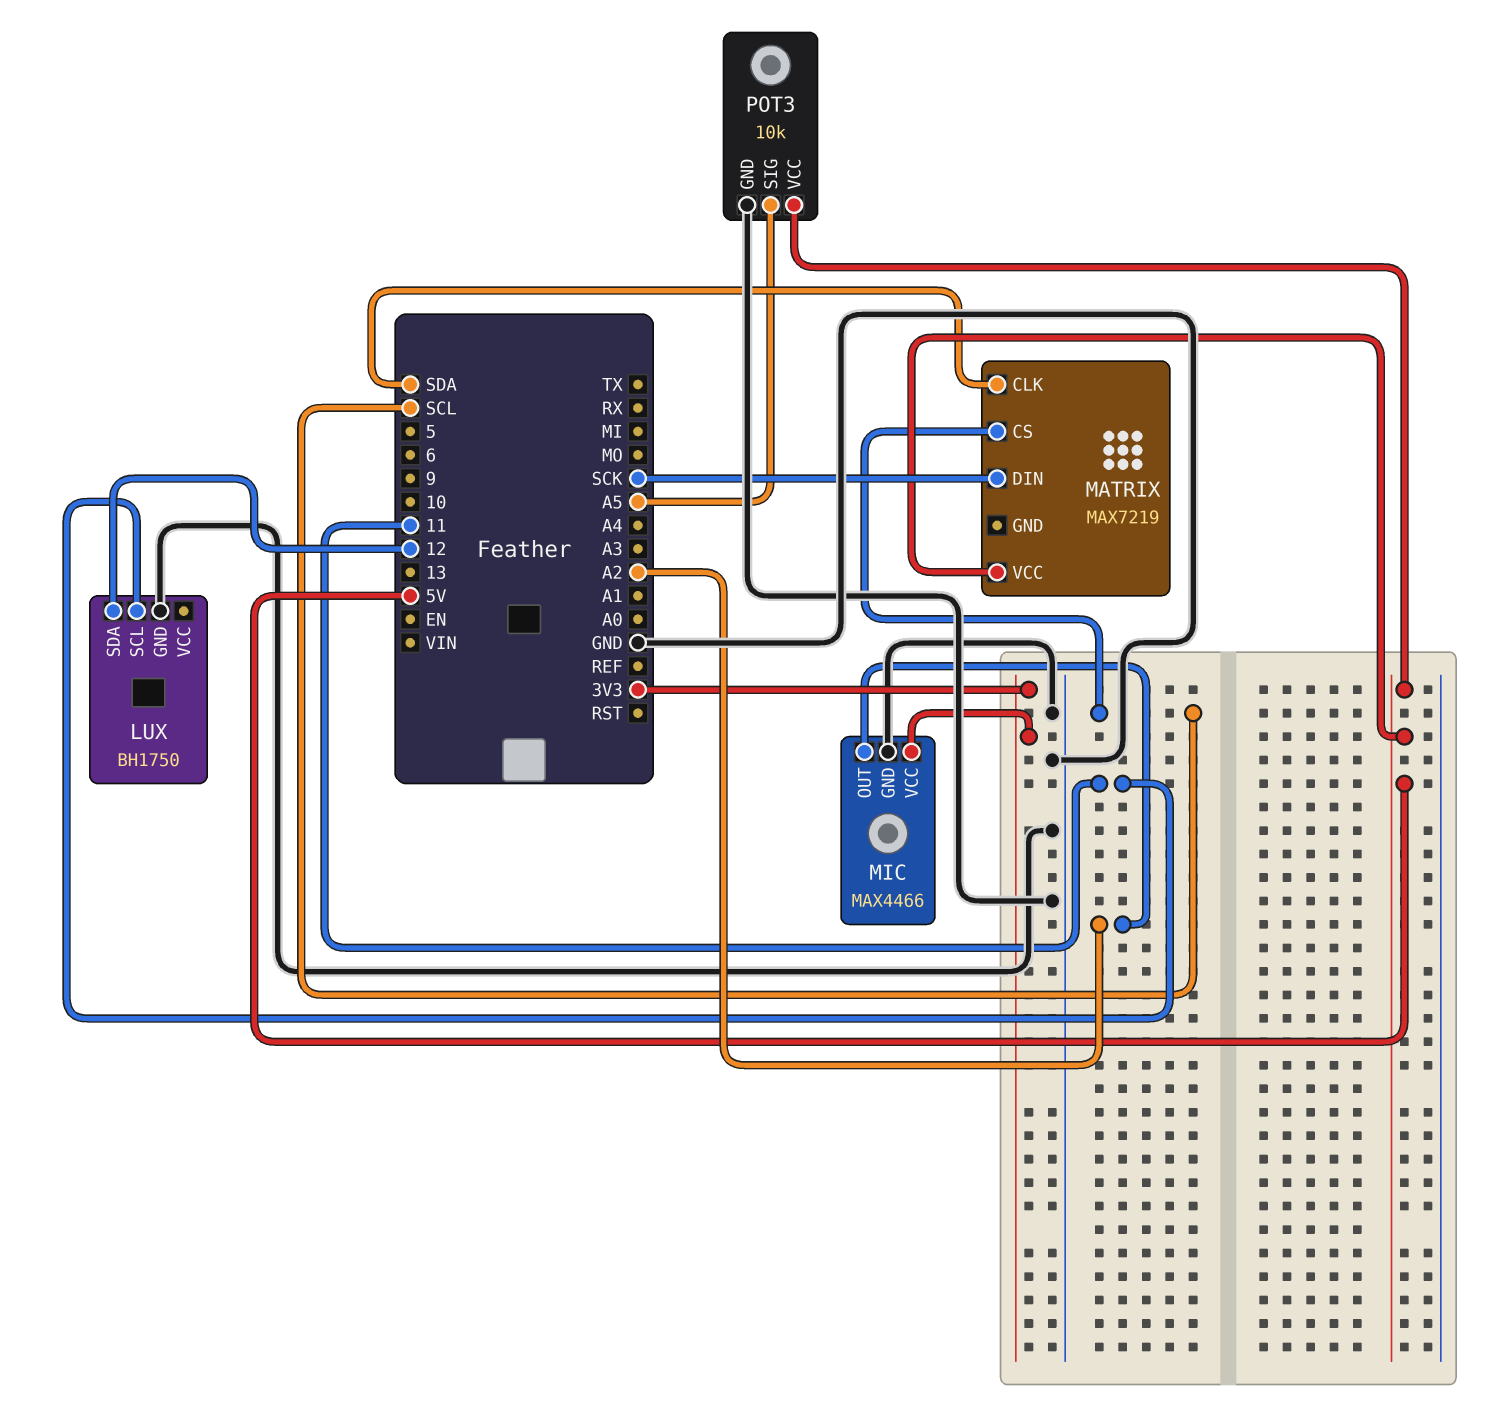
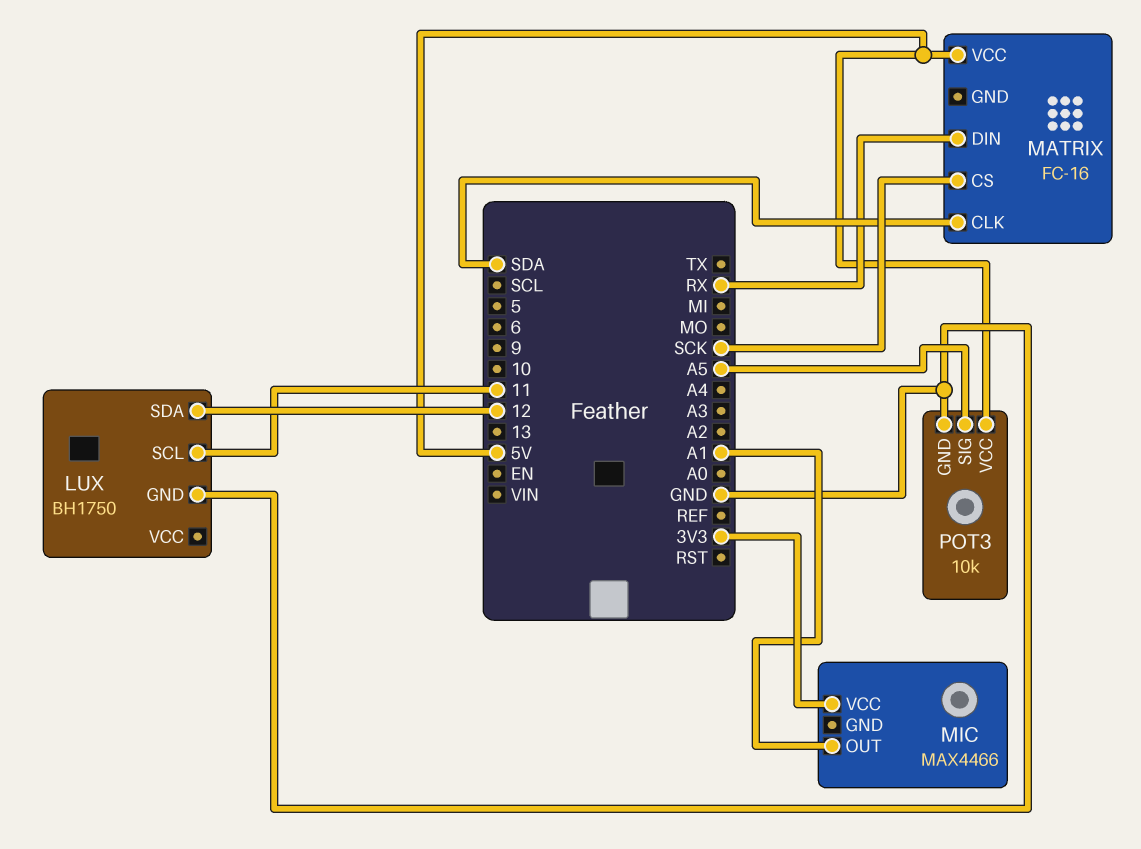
MATRIX: MAX7219 -> FC-16
MATRIX pin CS: SCL -> SCK
MATRIX pin DIN: SCK -> RX
MIC pin GND: GND -> none
MIC pin OUT: A2 -> A1

